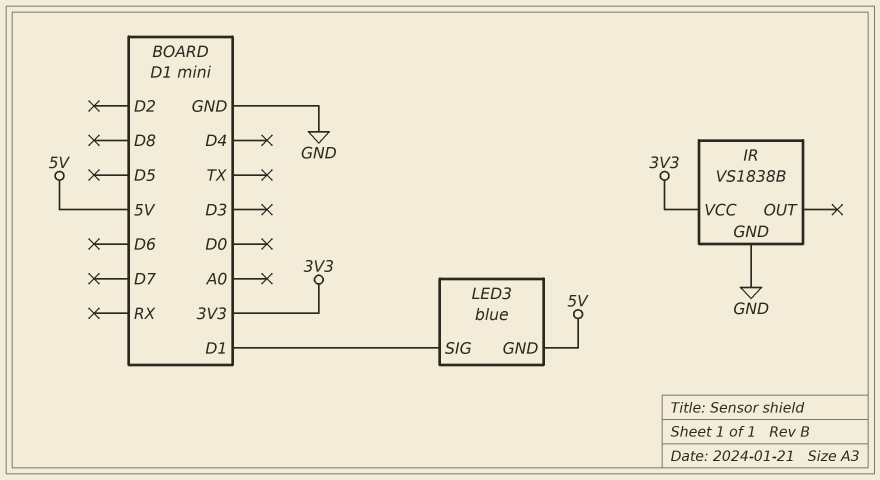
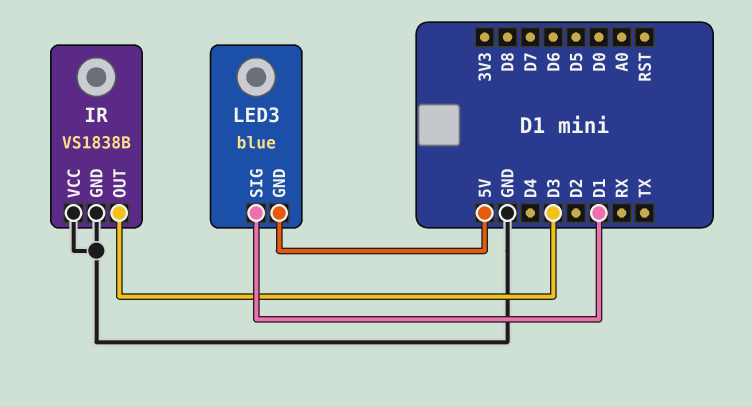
IR pin OUT: none -> D3
IR pin VCC: 3V3 -> GND

